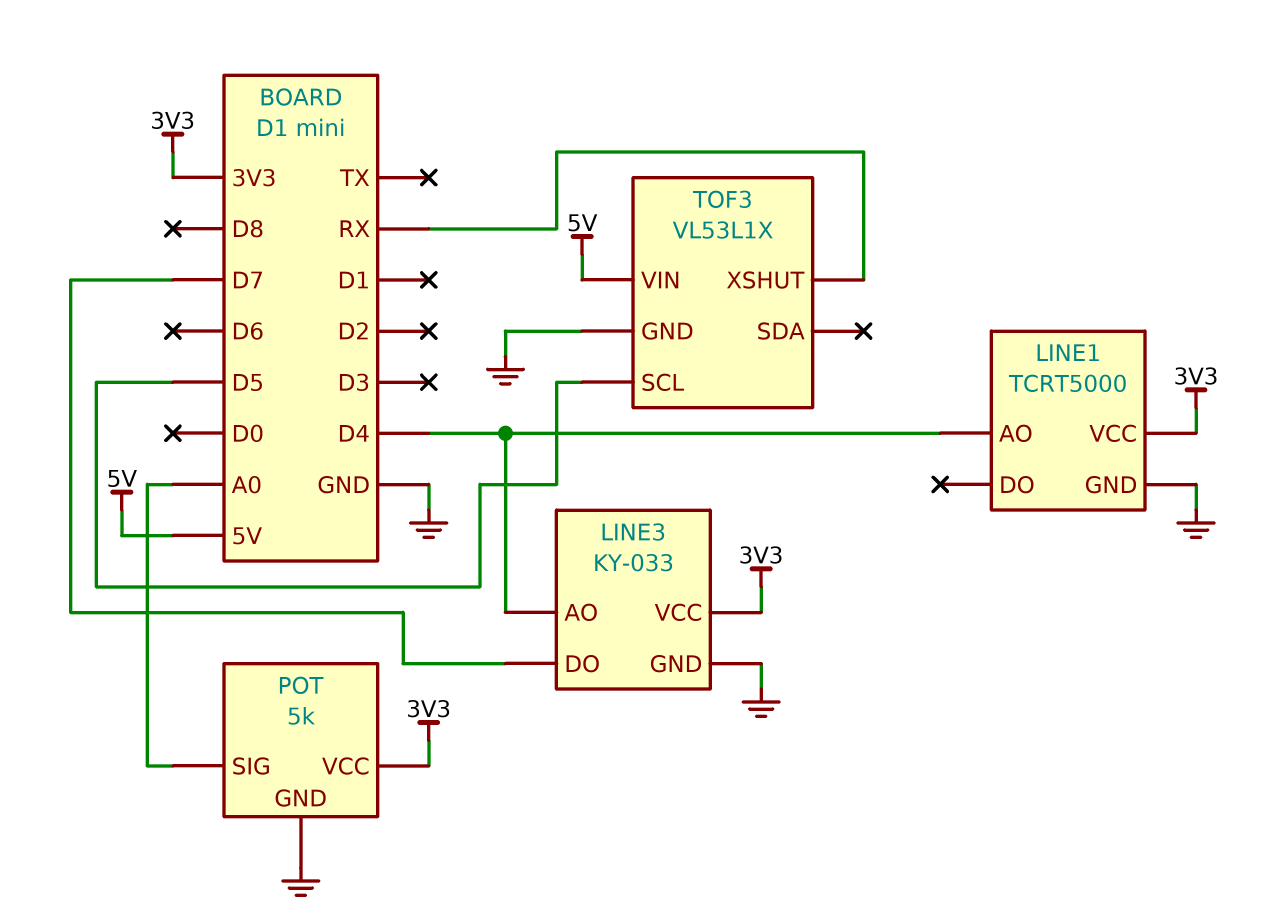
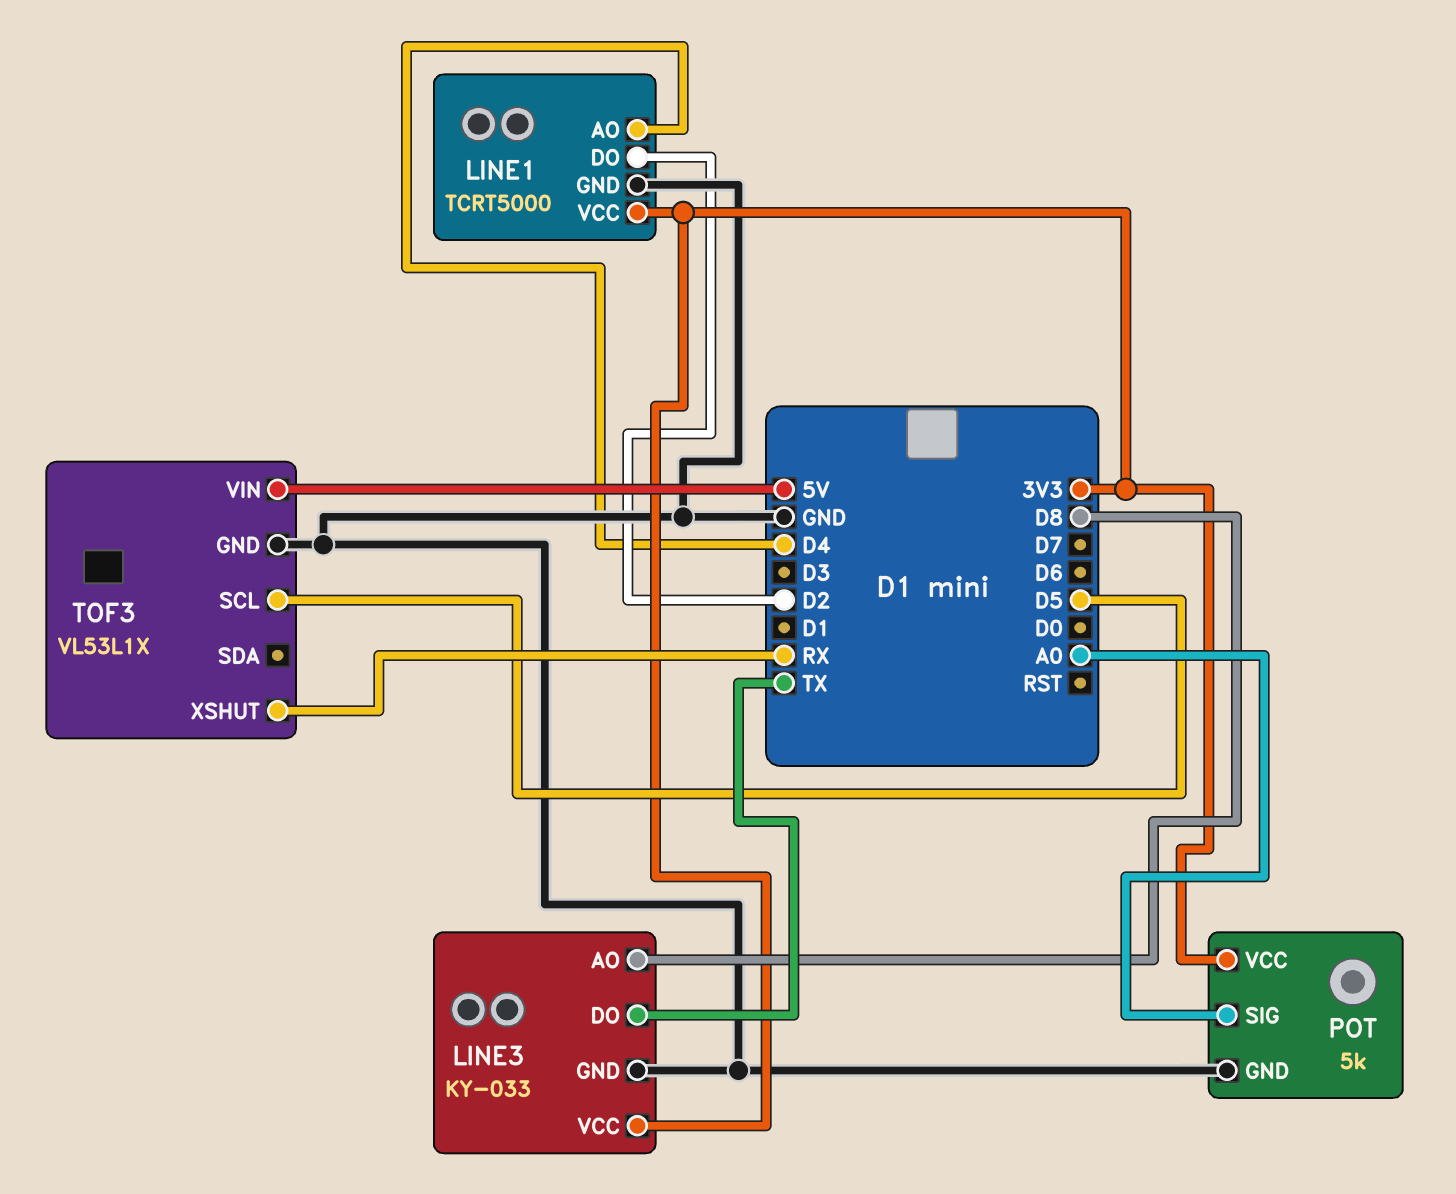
LINE1 pin DO: none -> D2
LINE3 pin AO: D4 -> D8
LINE3 pin DO: D7 -> TX

